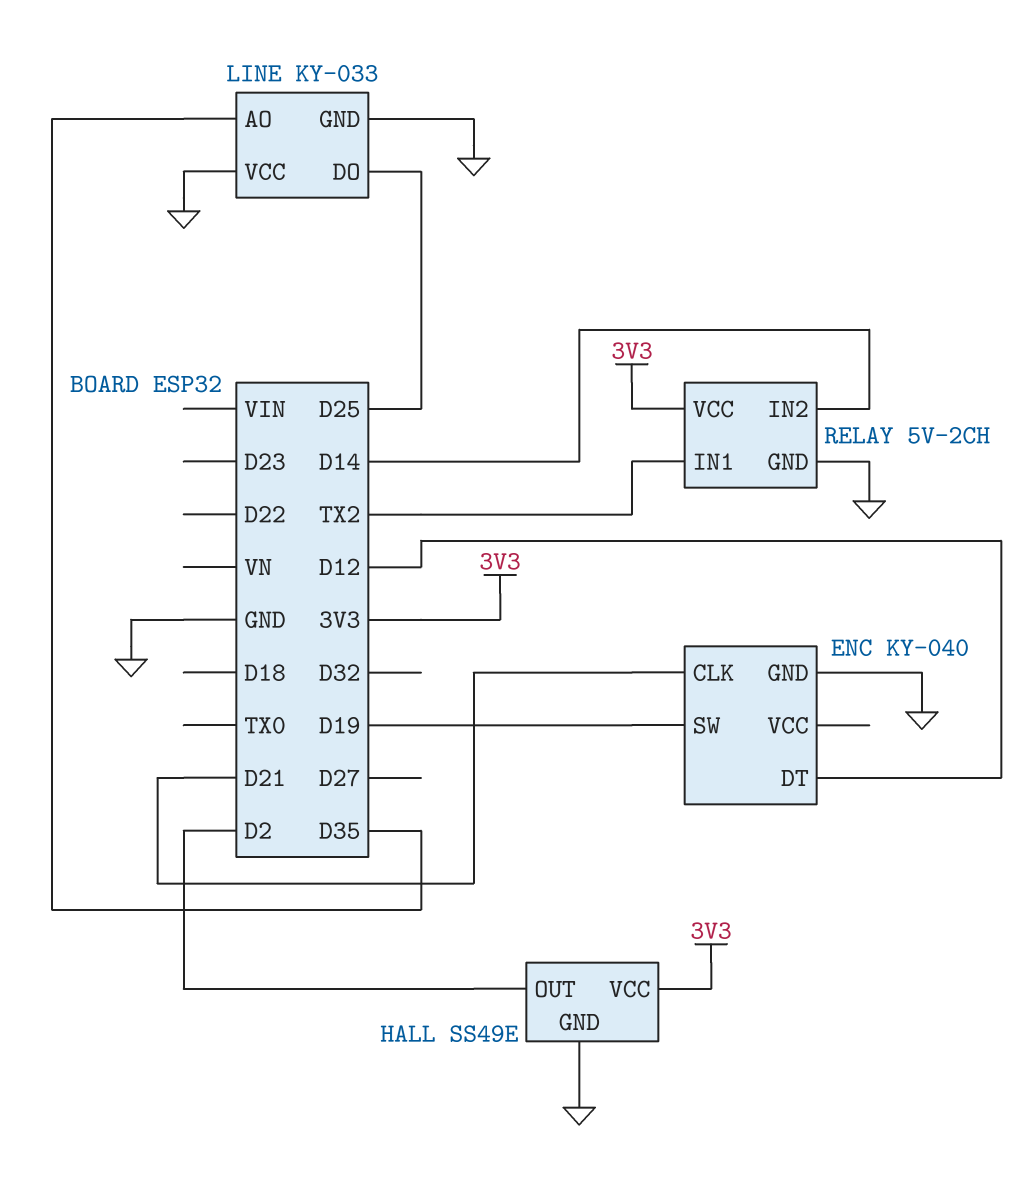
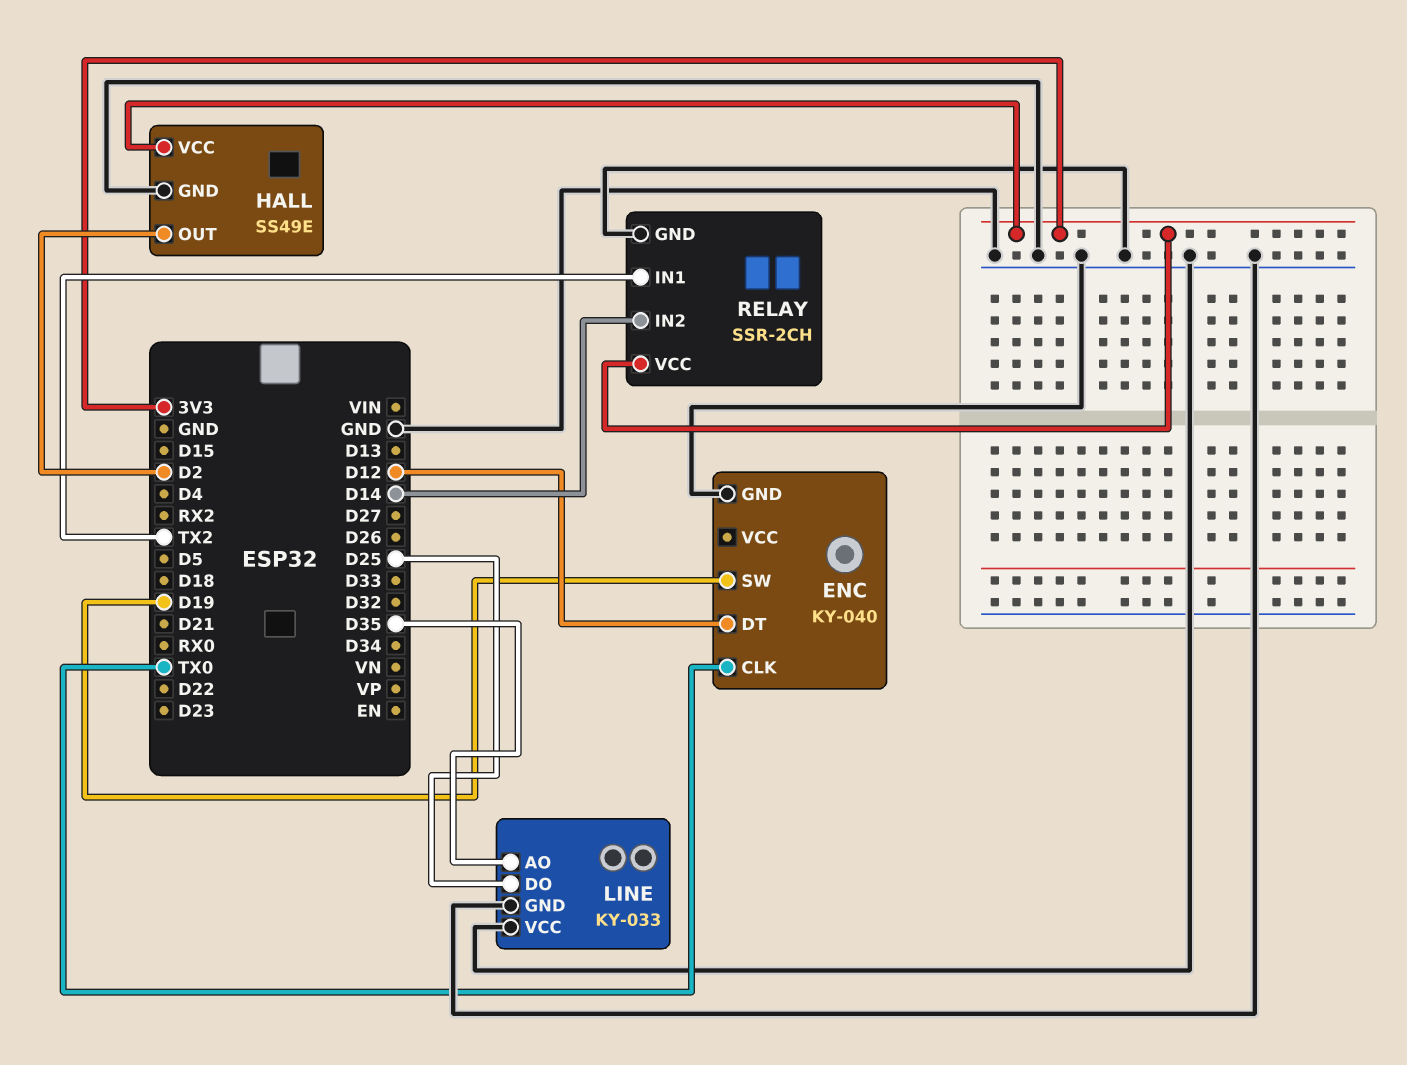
ENC pin CLK: D21 -> TX0
RELAY: 5V-2CH -> SSR-2CH

